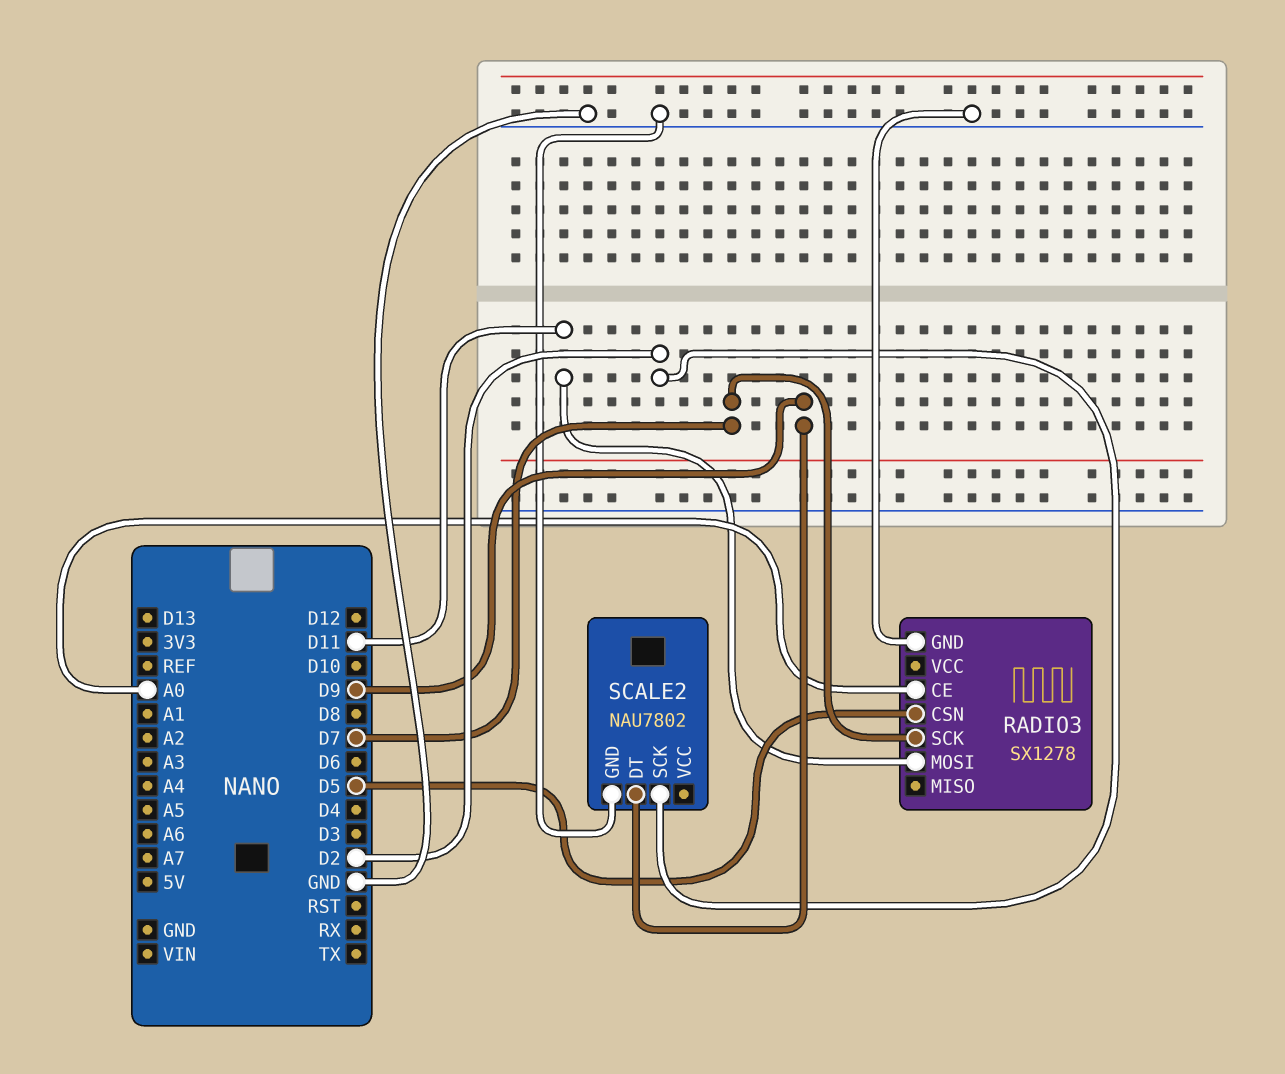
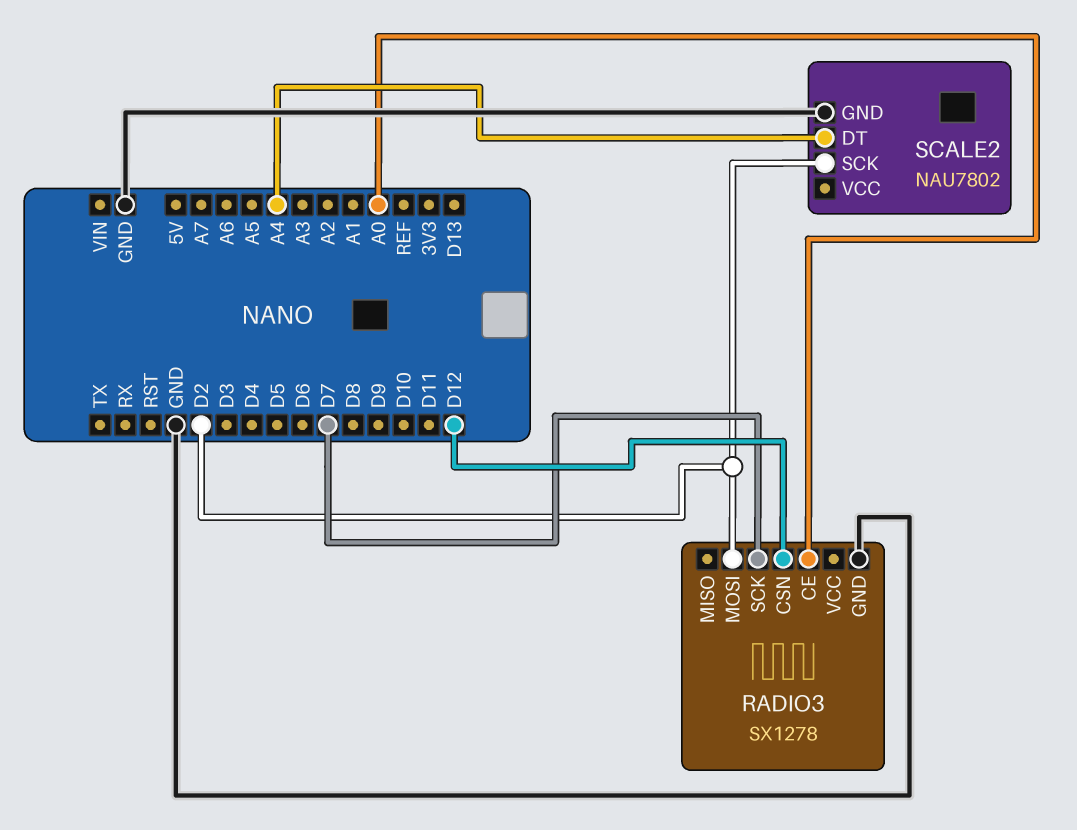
RADIO3 pin CSN: D5 -> D12
RADIO3 pin MOSI: D11 -> D2
SCALE2 pin DT: D9 -> A4

